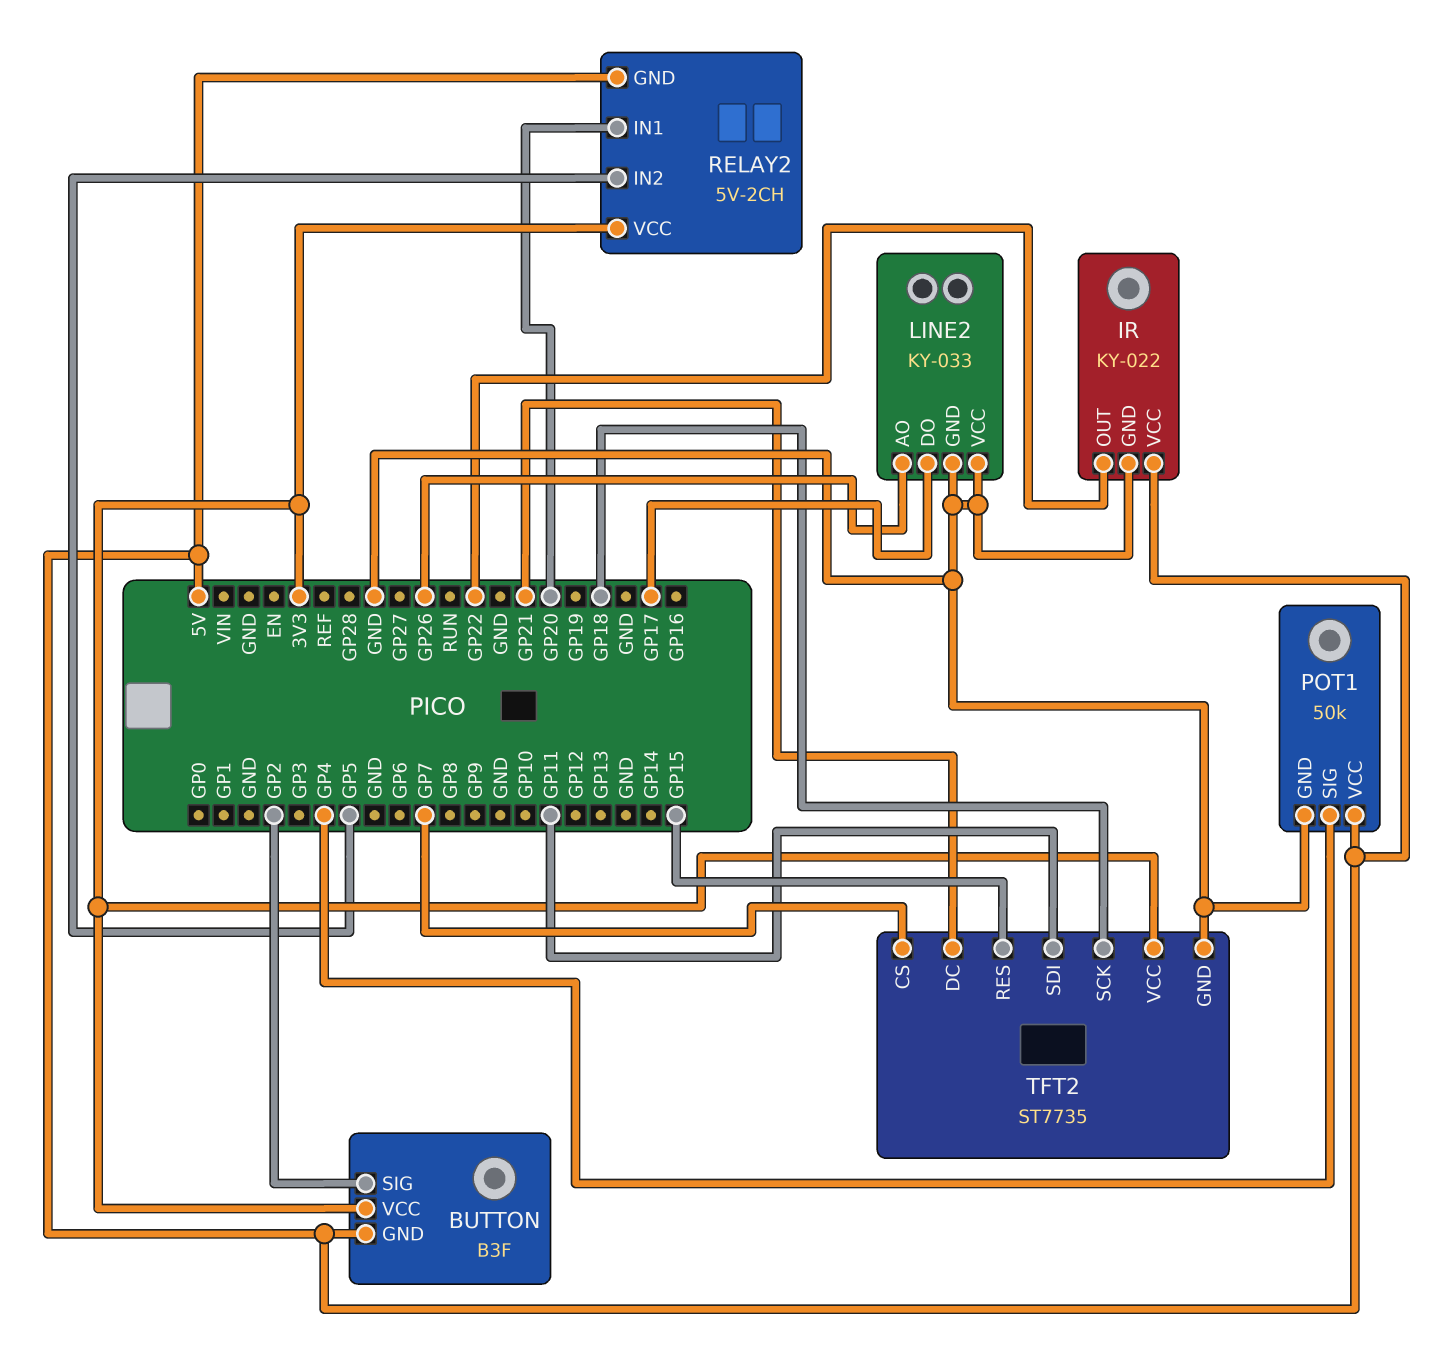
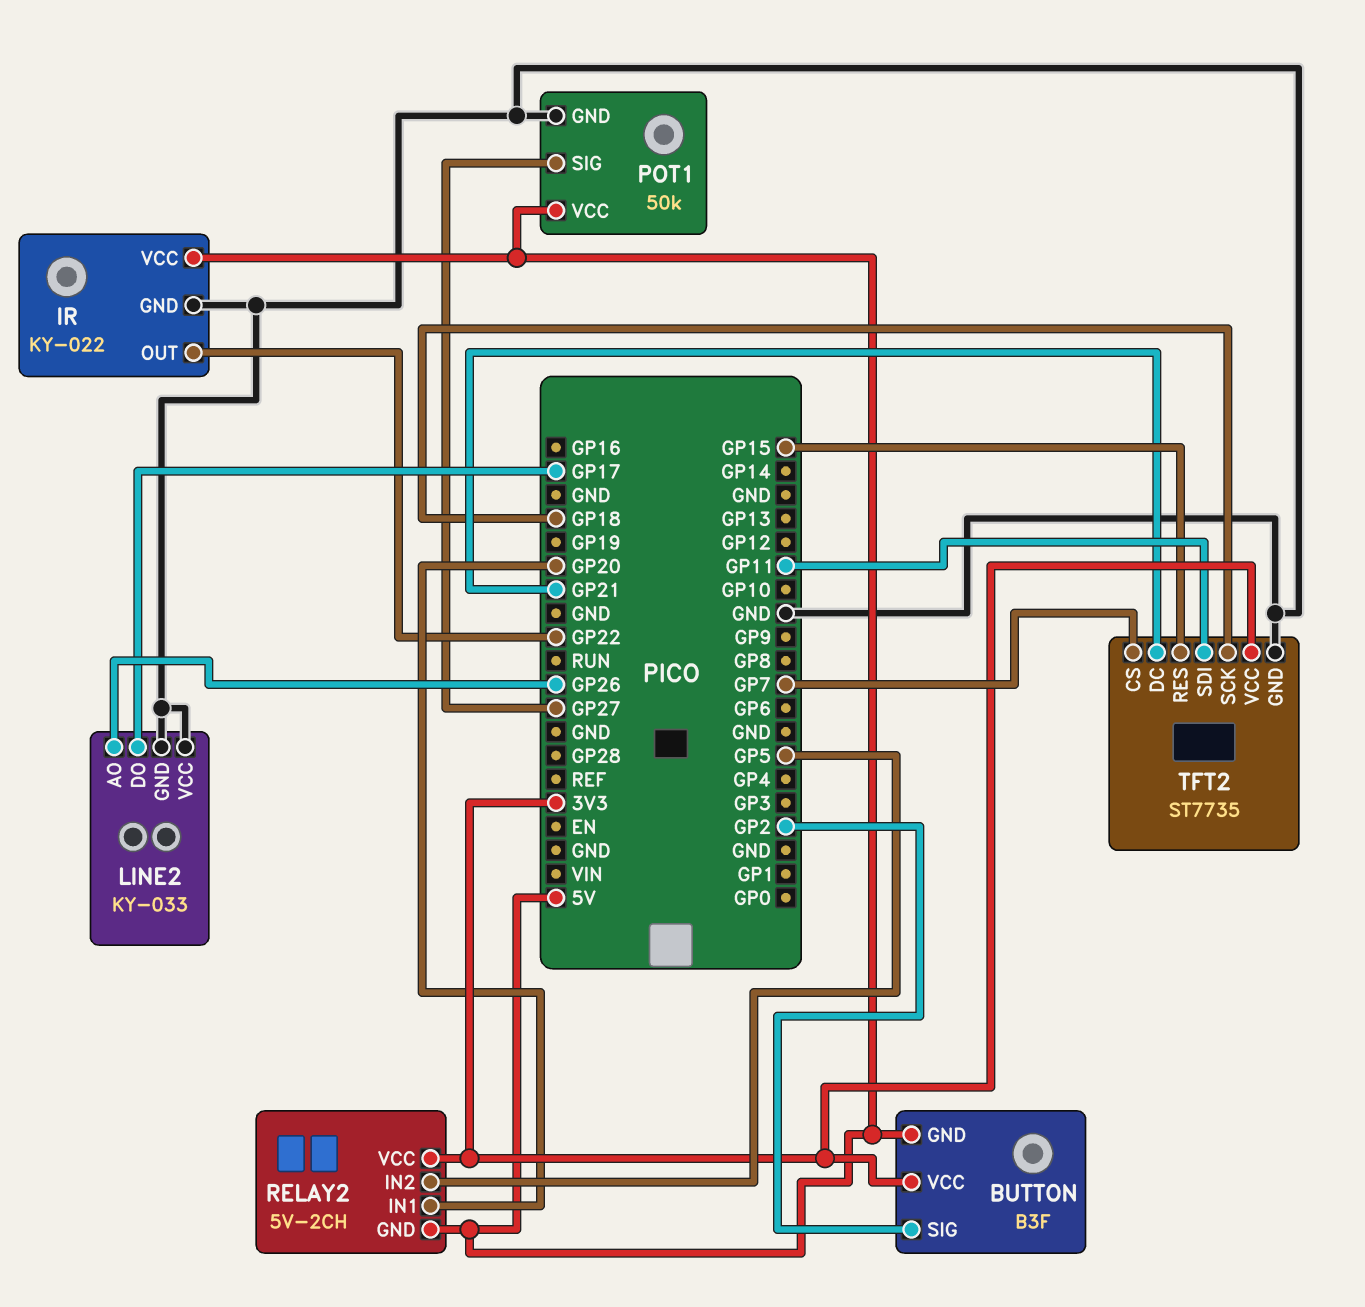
POT1 pin SIG: GP4 -> GP27

